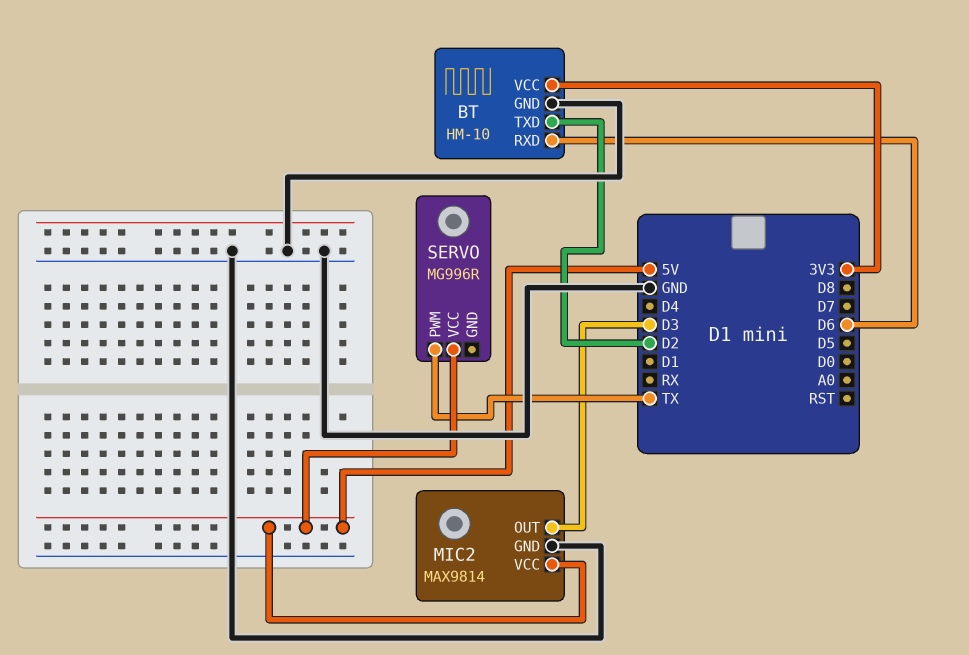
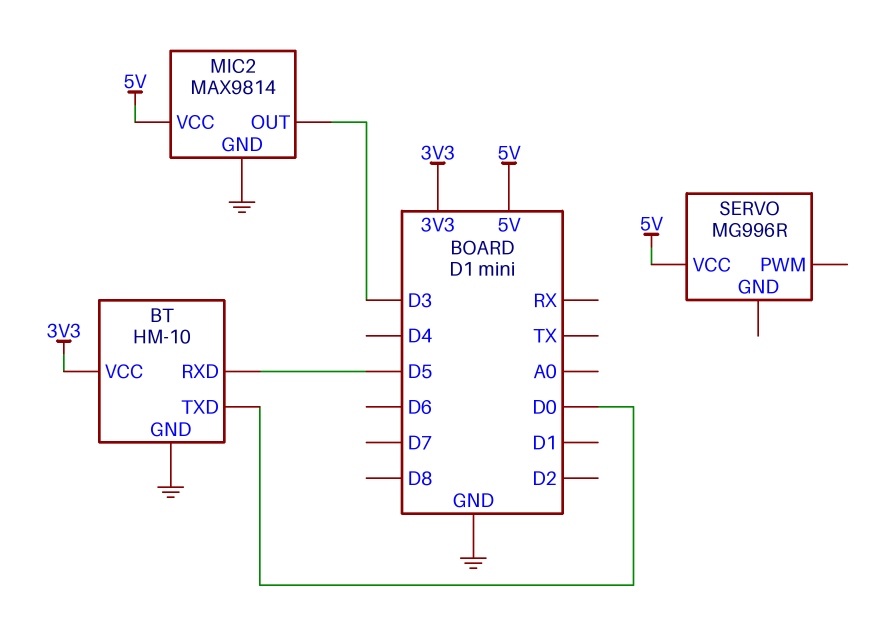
BT pin RXD: D6 -> D5
BT pin TXD: D2 -> D0
SERVO pin PWM: TX -> none

